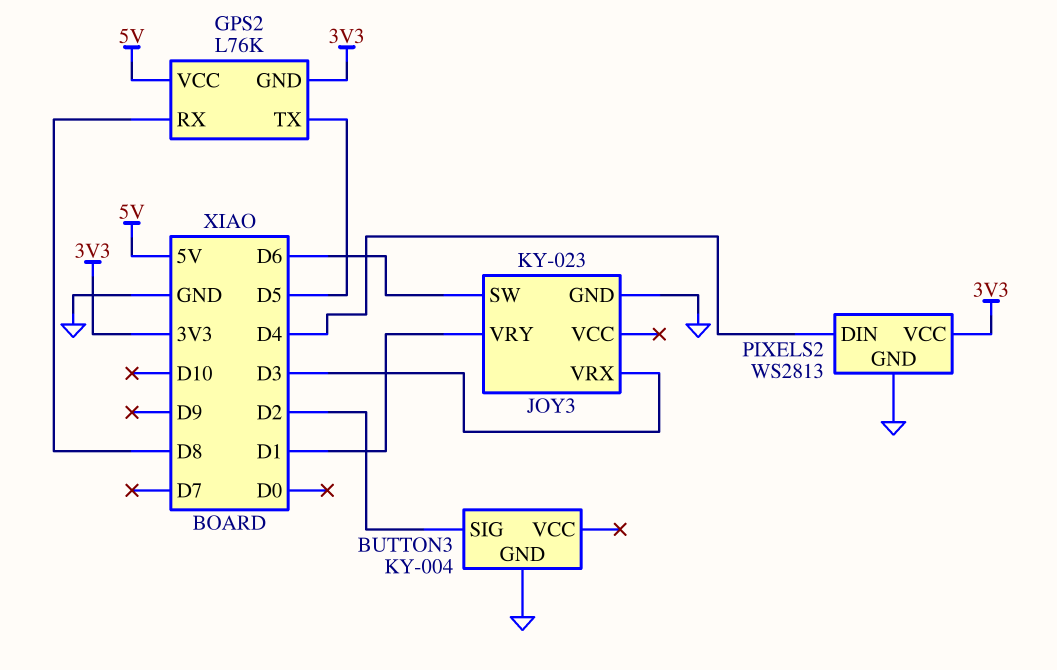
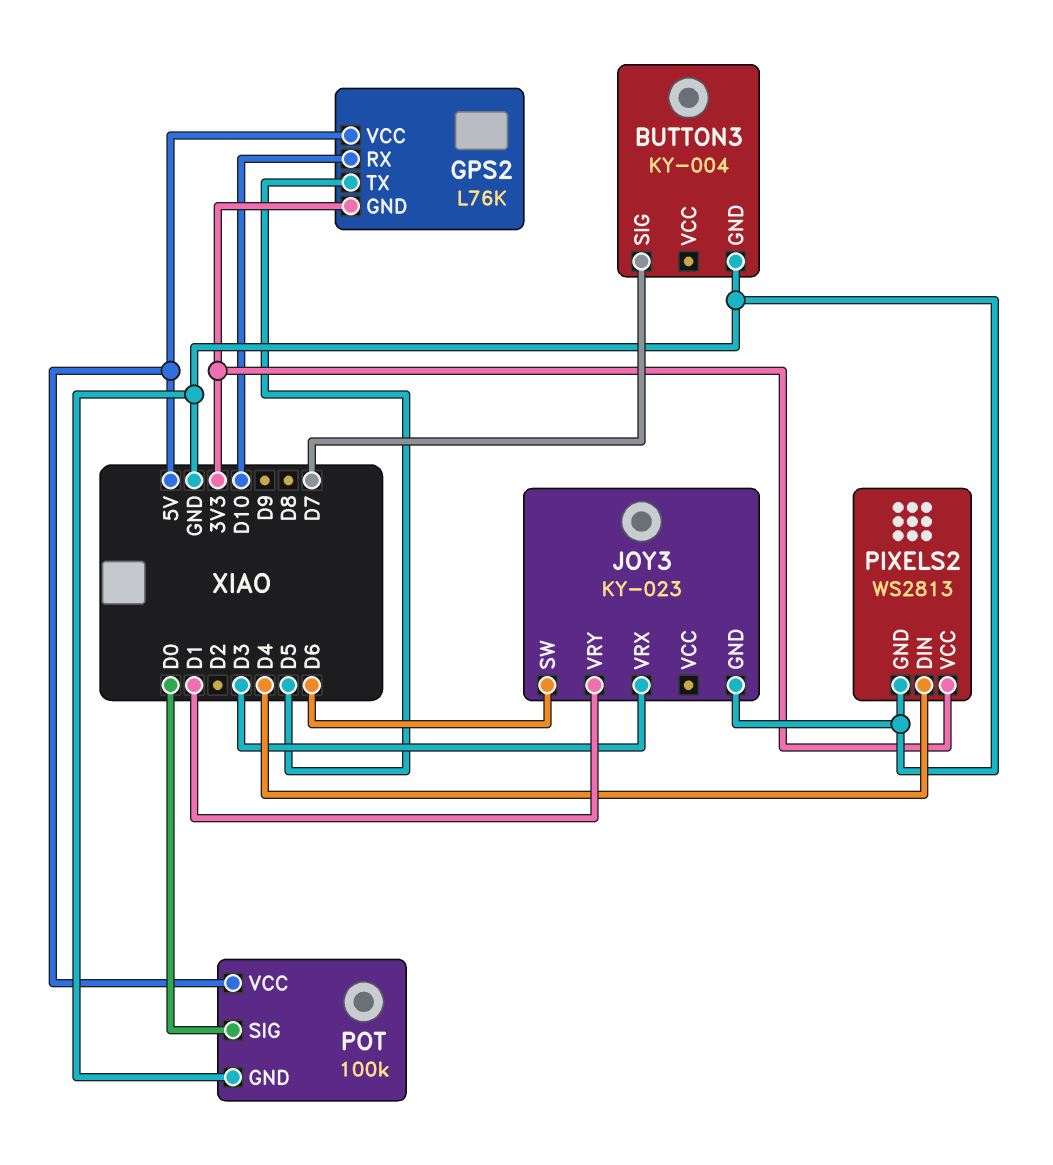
BUTTON3 pin SIG: D2 -> D7
GPS2 pin RX: D8 -> D10
POT: none -> 100k
POT pin GND: none -> GND
POT pin SIG: none -> D0
POT pin VCC: none -> 5V

